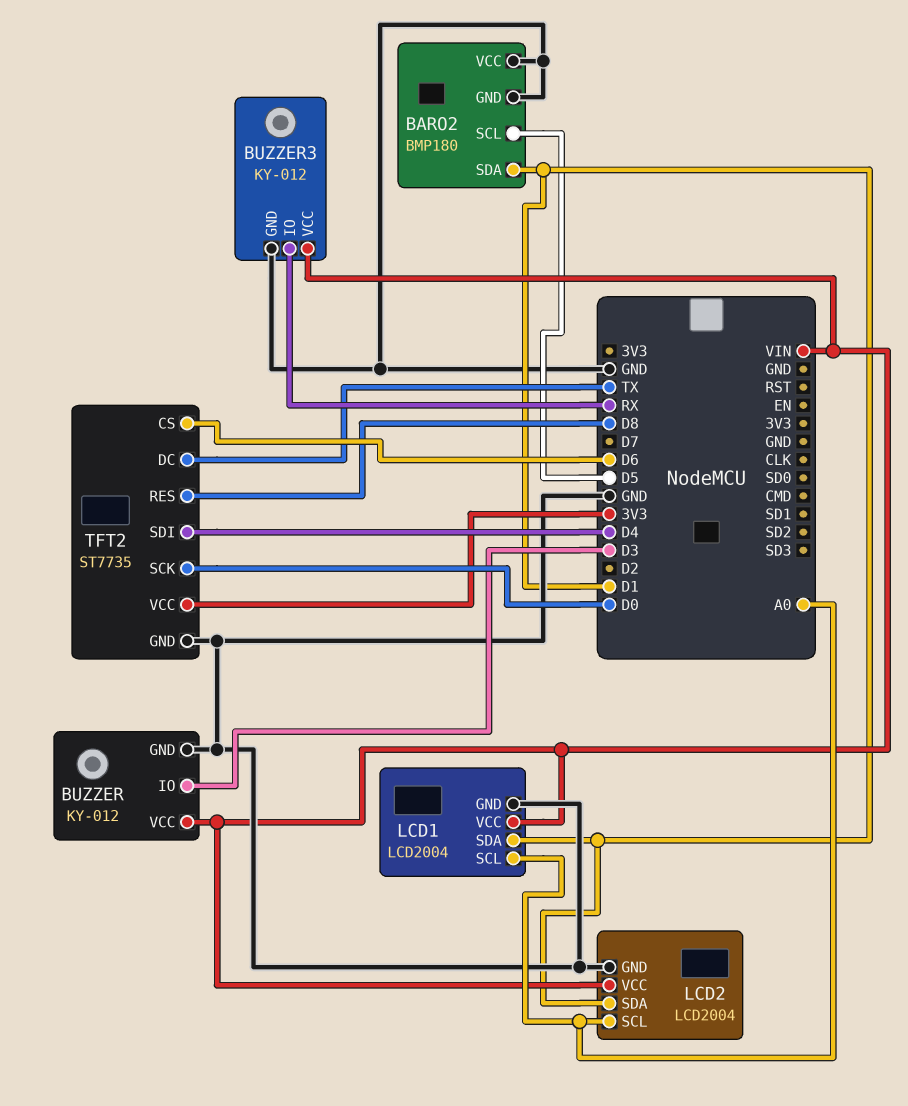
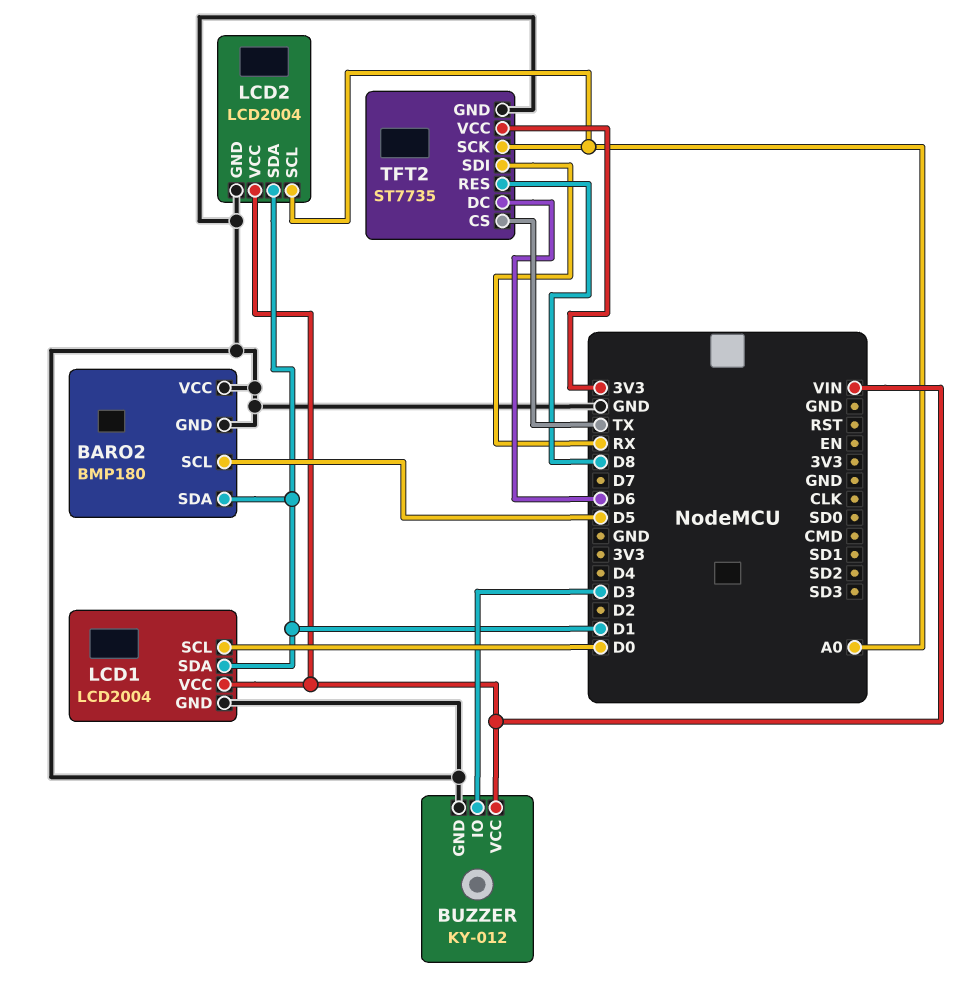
BUZZER3: KY-012 -> none
BUZZER3 pin GND: GND -> none
BUZZER3 pin IO: RX -> none
BUZZER3 pin VCC: VIN -> none
LCD1 pin SCL: A0 -> D0
TFT2 pin CS: D6 -> TX
TFT2 pin DC: TX -> D6
TFT2 pin SCK: D0 -> A0
TFT2 pin SDI: D4 -> RX

